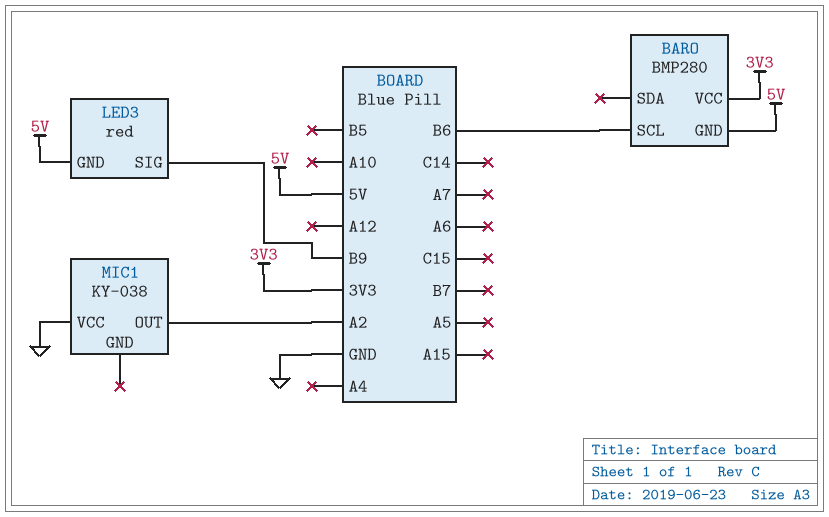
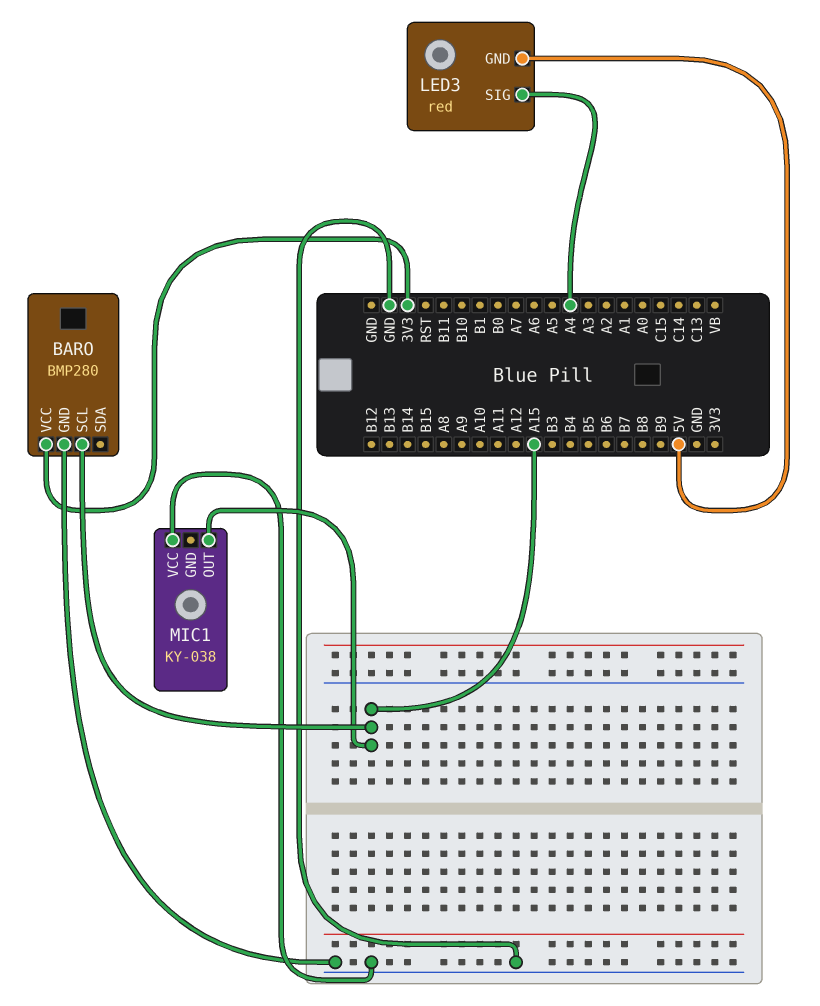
BARO pin GND: 5V -> GND
BARO pin SCL: B6 -> A15
LED3 pin SIG: B9 -> A4
MIC1 pin OUT: A2 -> A15

